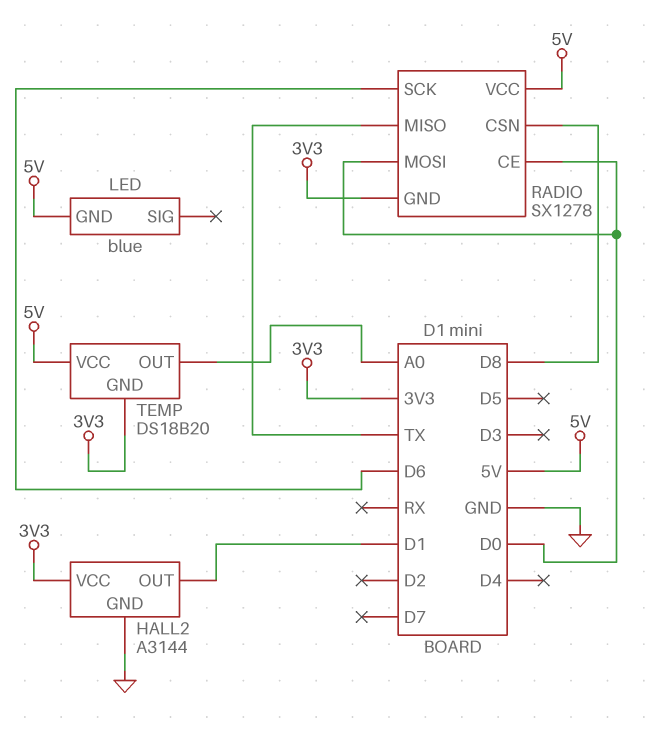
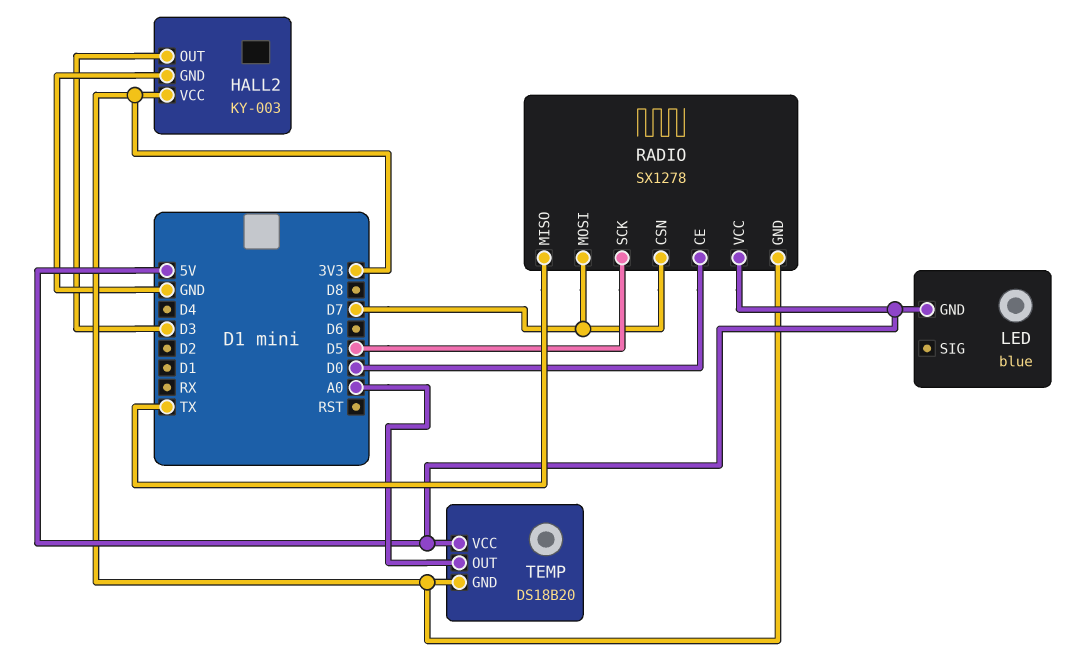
HALL2: A3144 -> KY-003
HALL2 pin OUT: D1 -> D3
RADIO pin CSN: D8 -> D7
RADIO pin MOSI: D0 -> D7
RADIO pin SCK: D6 -> D5

